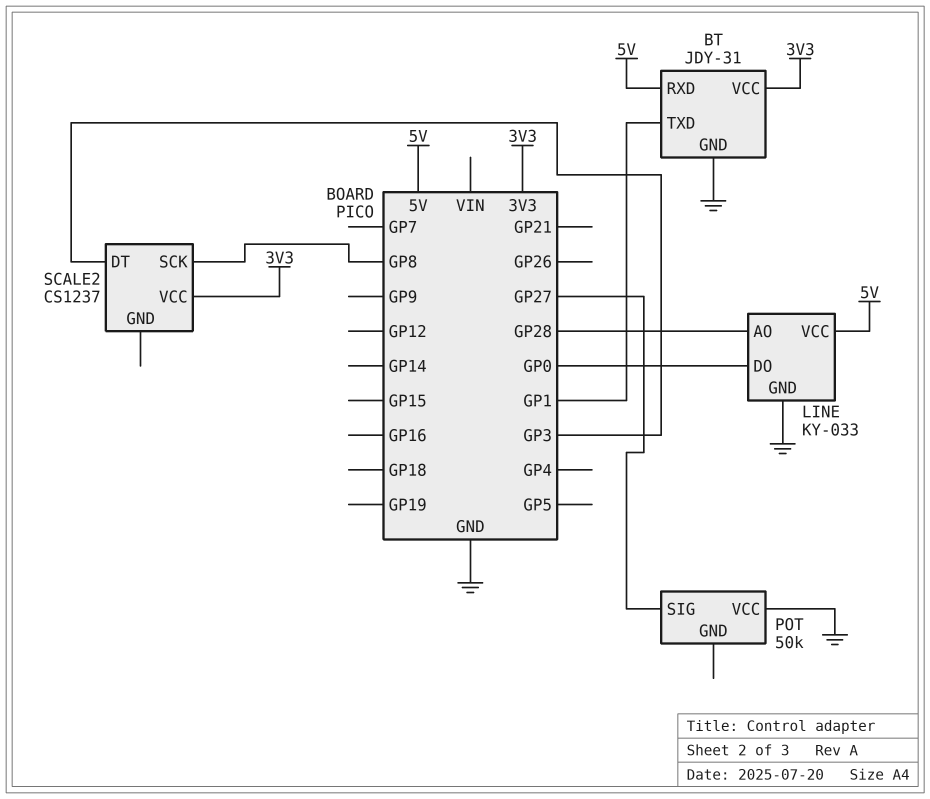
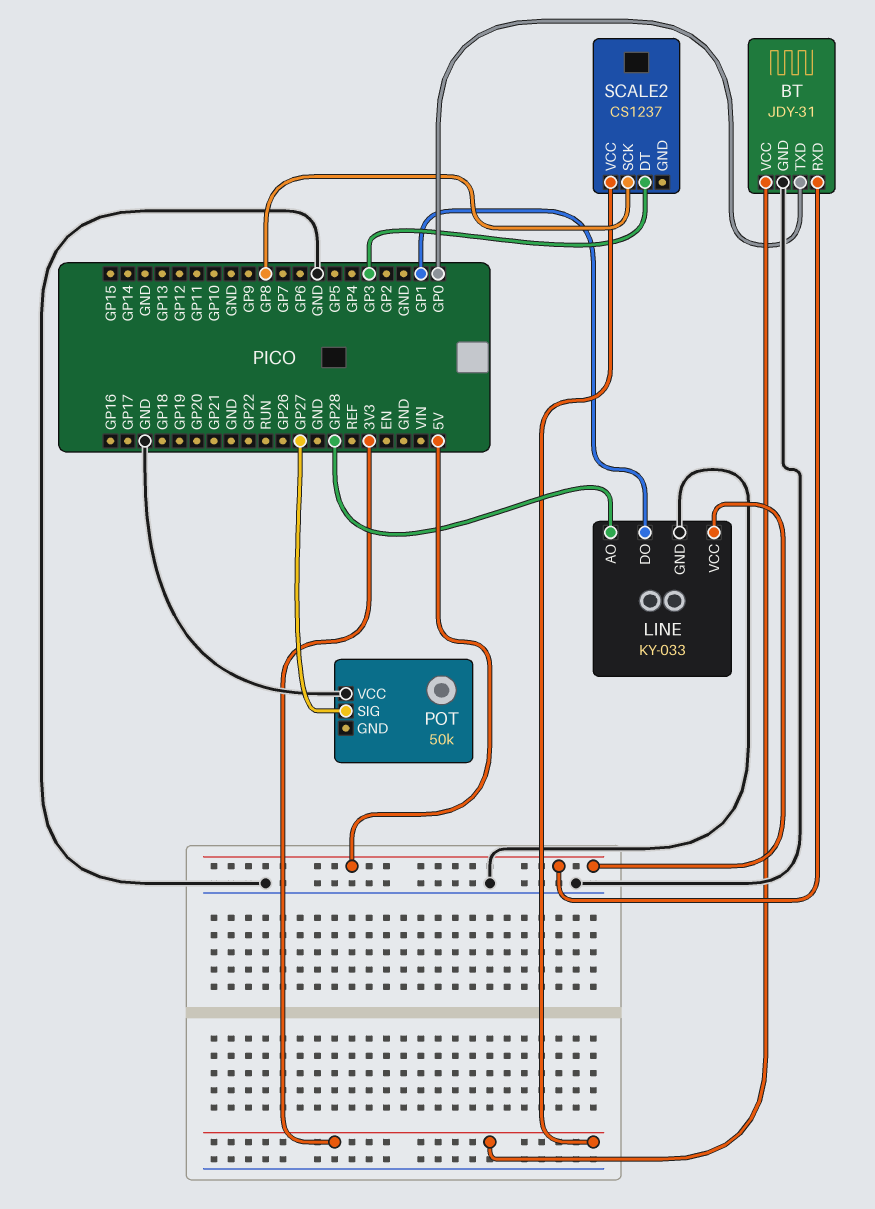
BT pin TXD: GP1 -> GP0
LINE pin DO: GP0 -> GP1

